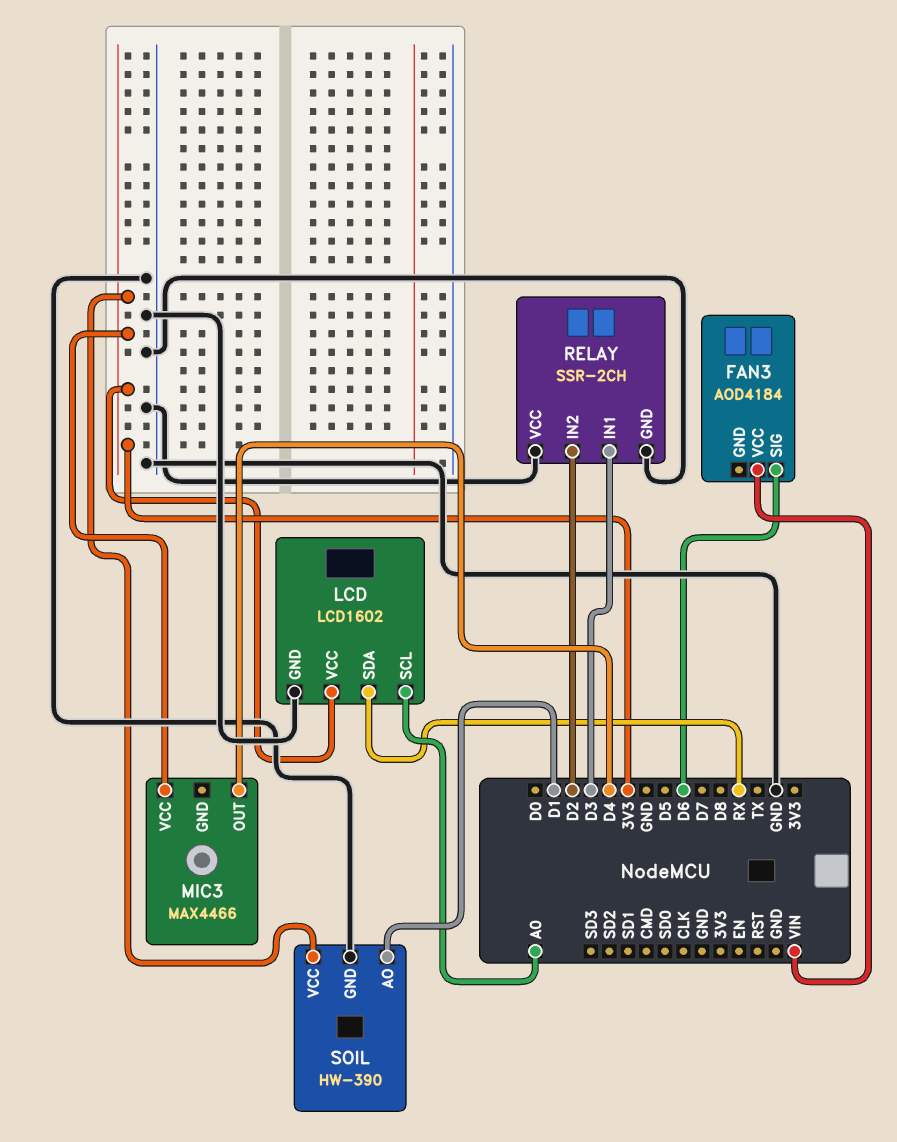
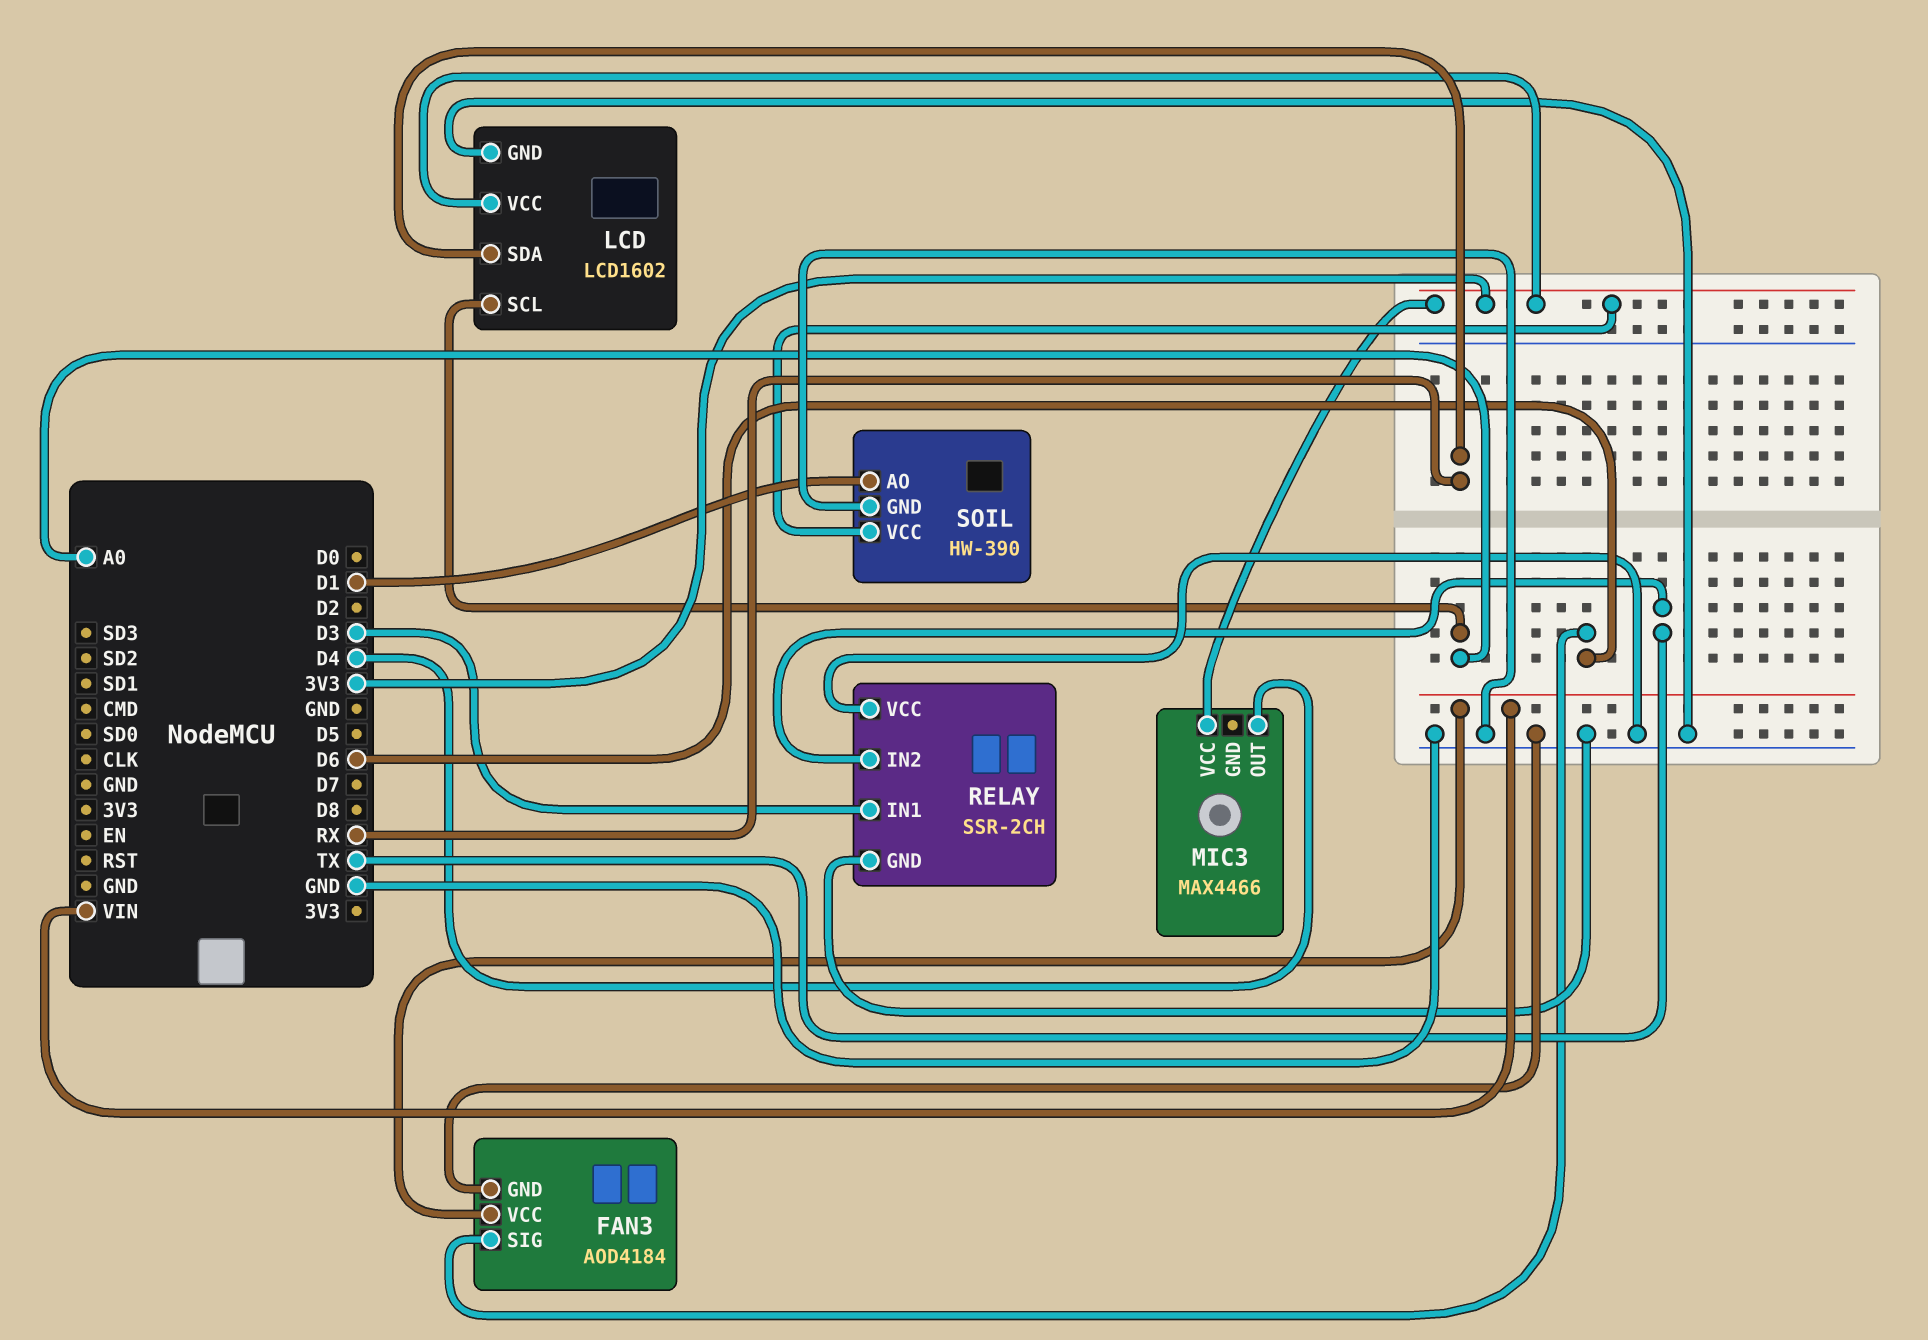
FAN3 pin GND: none -> GND
RELAY pin IN2: D2 -> TX

